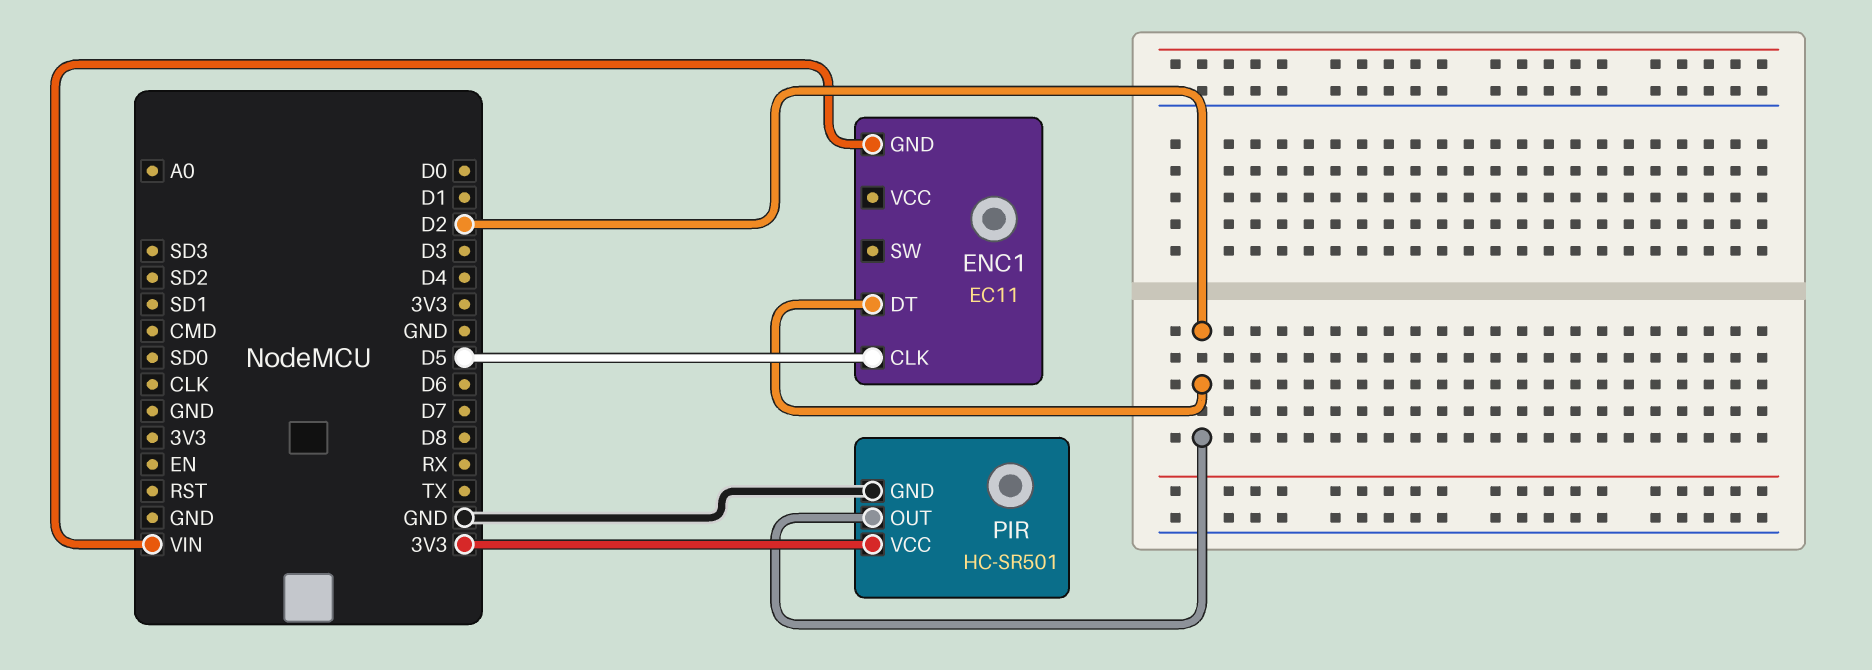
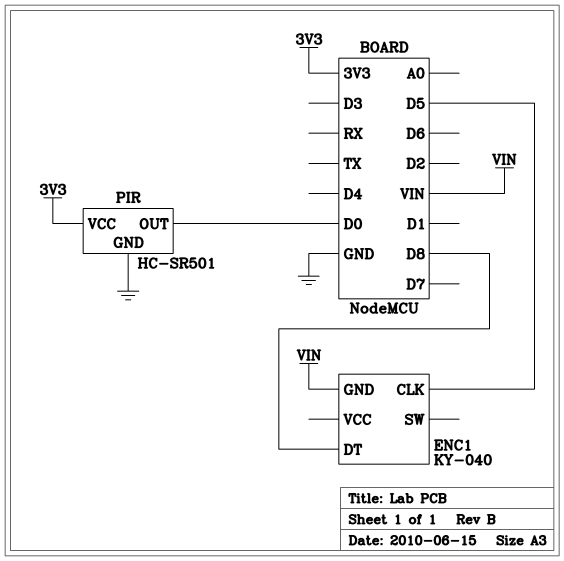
ENC1: EC11 -> KY-040
ENC1 pin DT: D2 -> D8
PIR pin OUT: D2 -> D0

